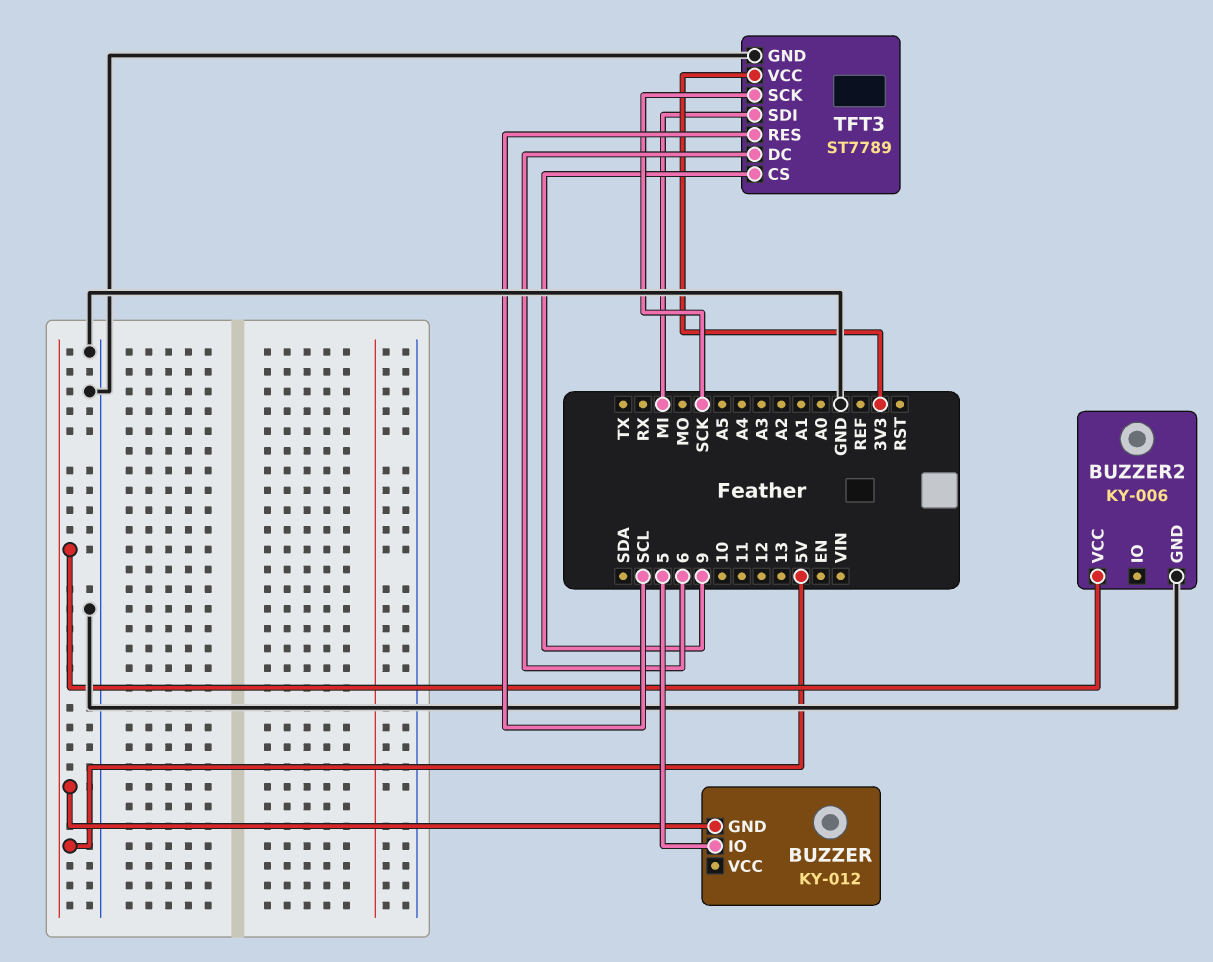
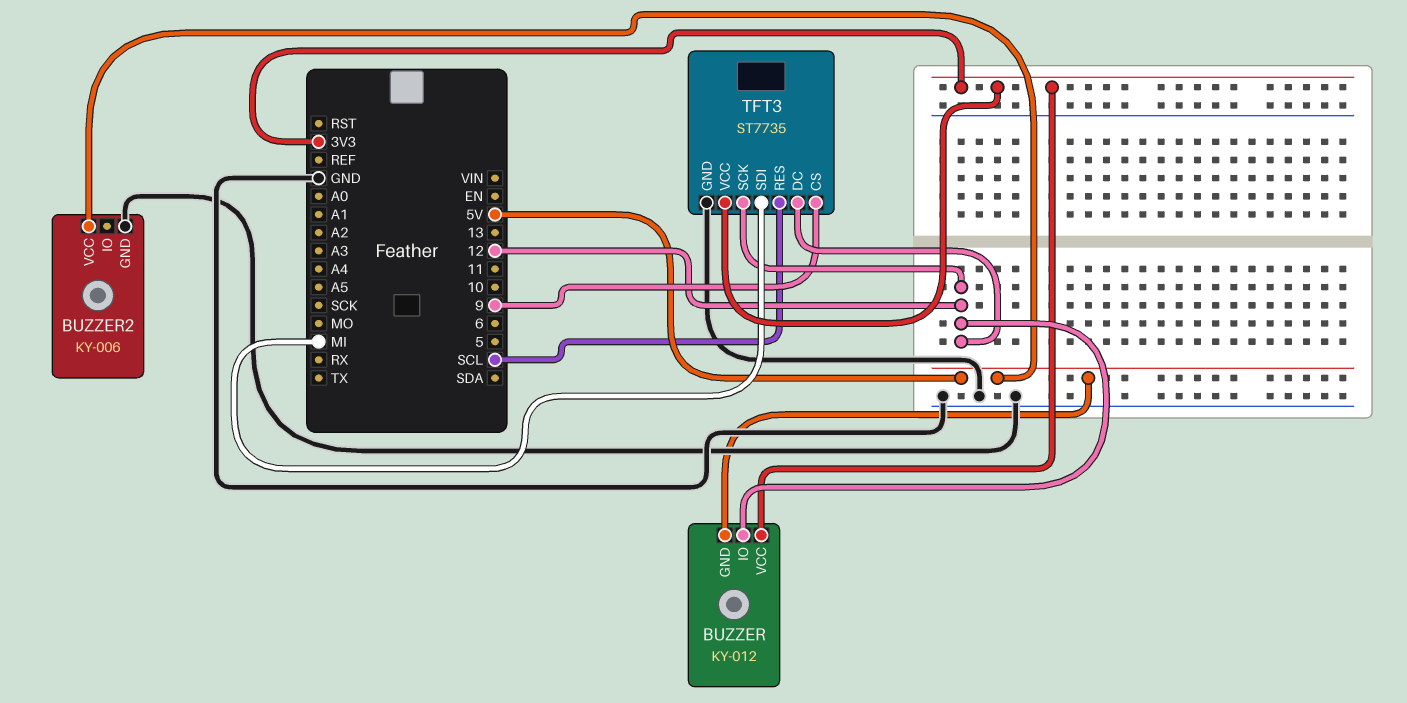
BUZZER pin IO: 5 -> 12
BUZZER pin VCC: none -> 3V3
TFT3: ST7789 -> ST7735
TFT3 pin DC: 6 -> 12
TFT3 pin SCK: SCK -> 12

